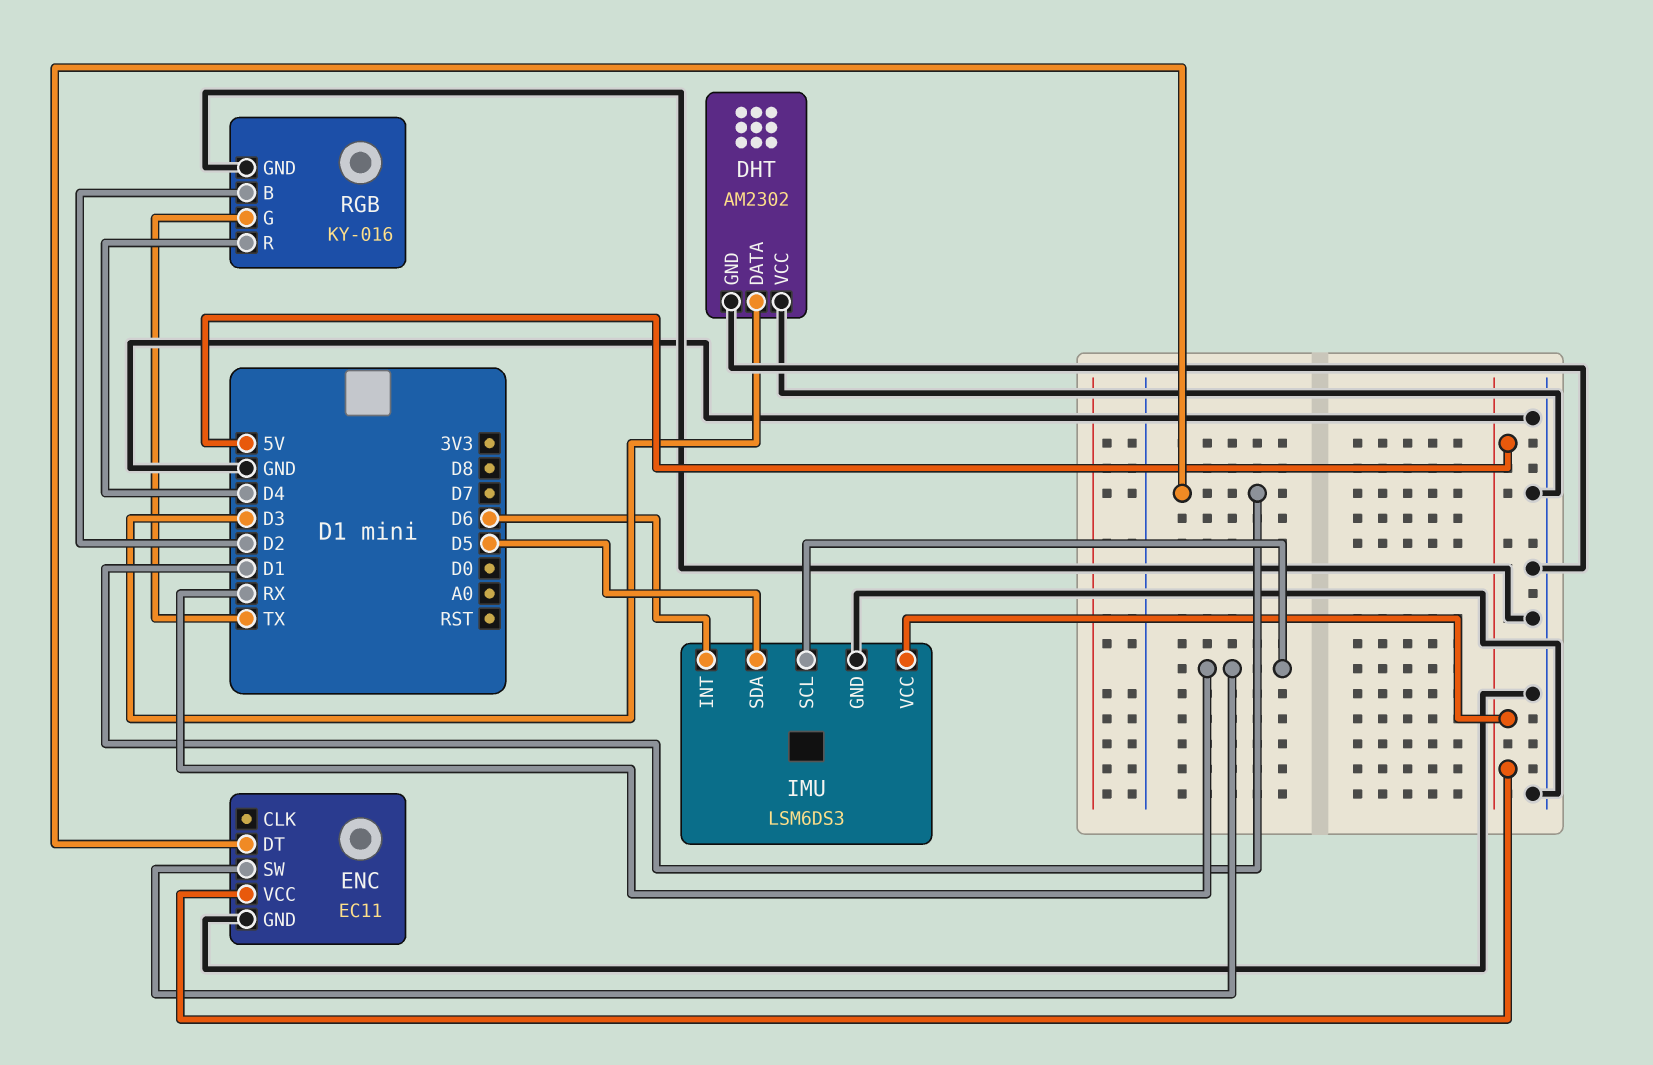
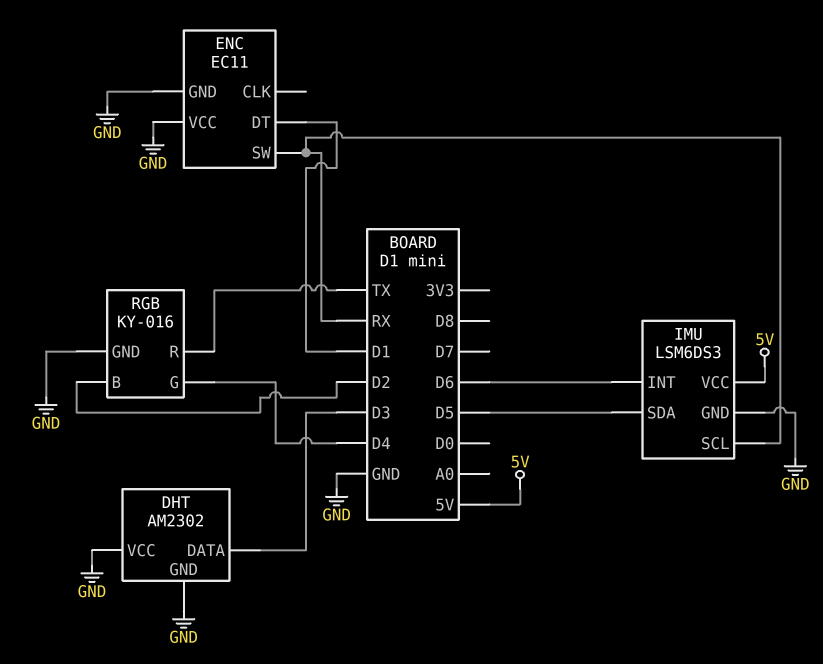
ENC pin VCC: 5V -> GND
RGB pin G: TX -> D4
RGB pin R: D4 -> TX

